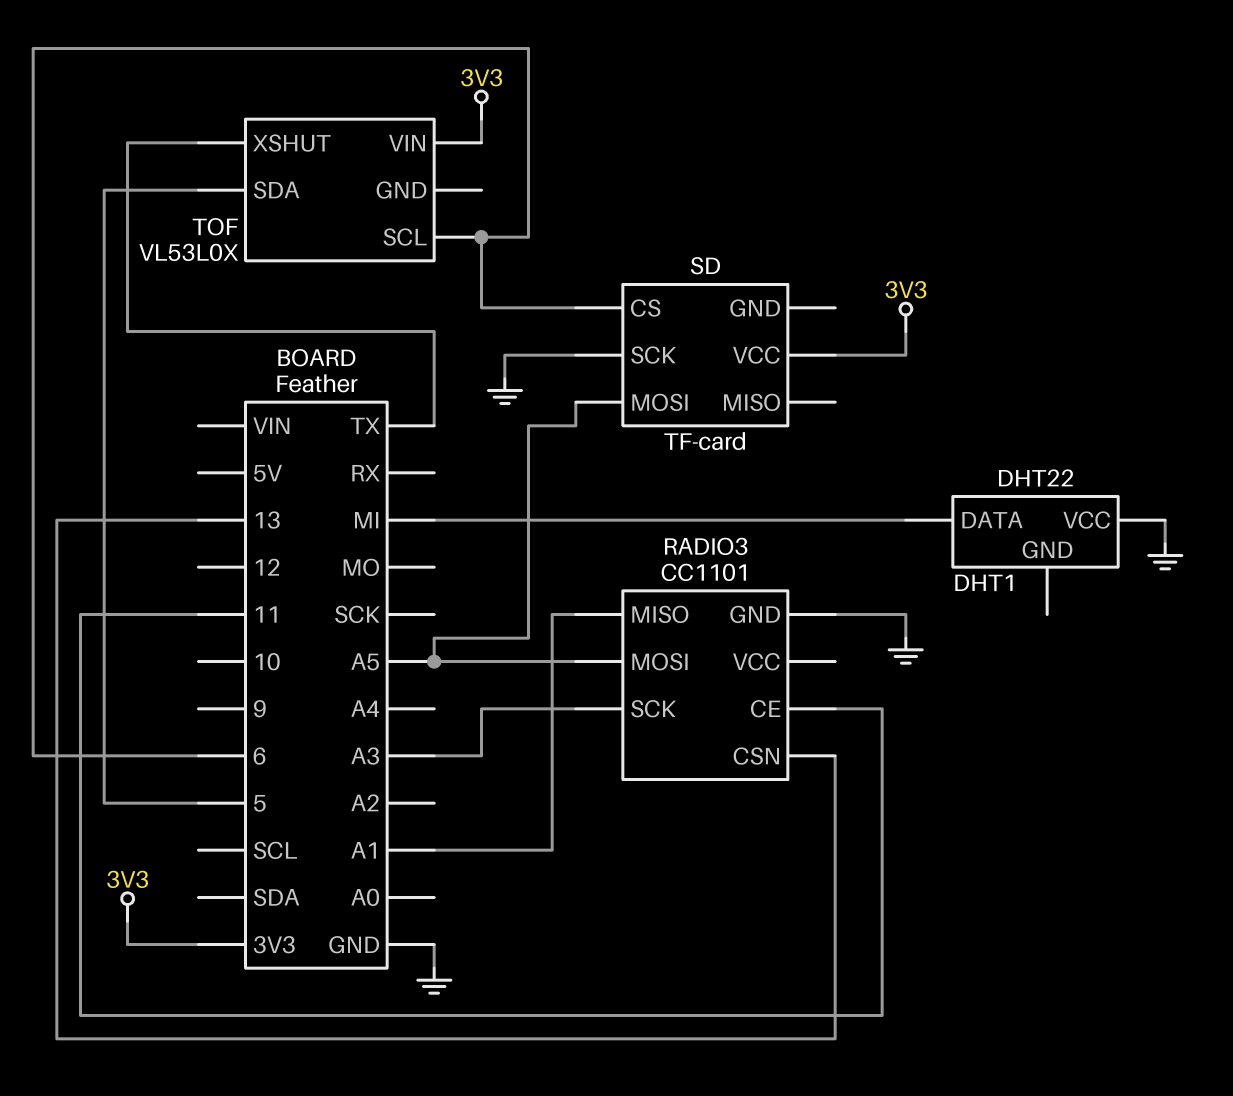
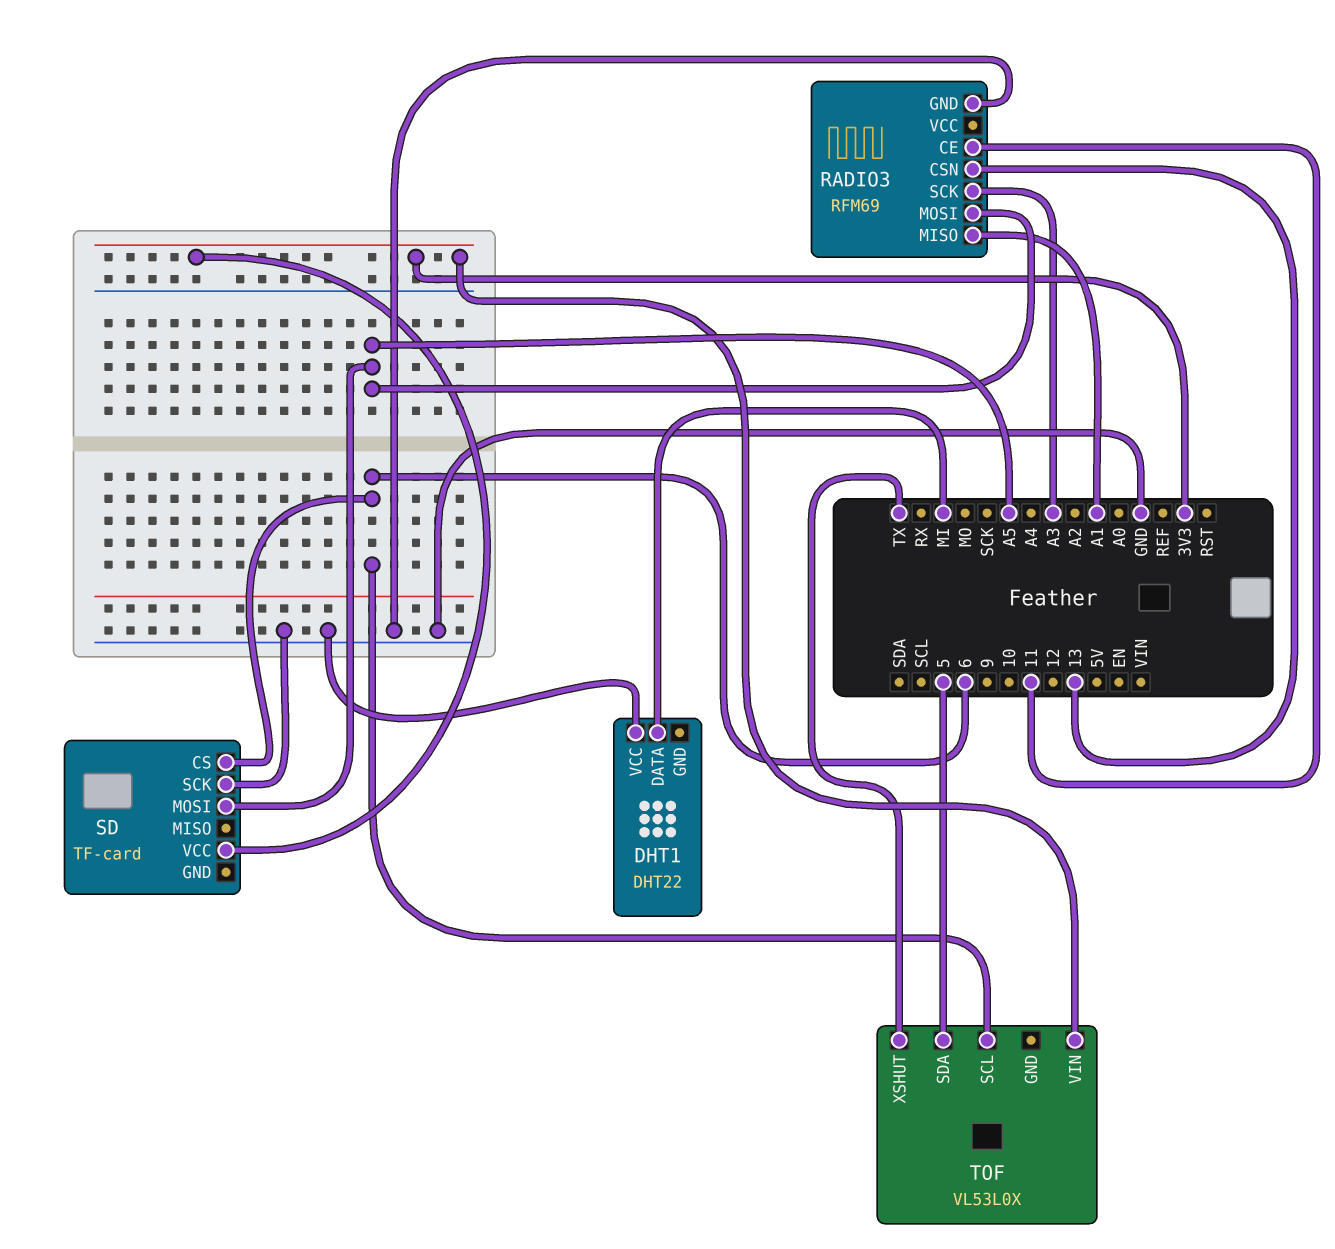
RADIO3: CC1101 -> RFM69

